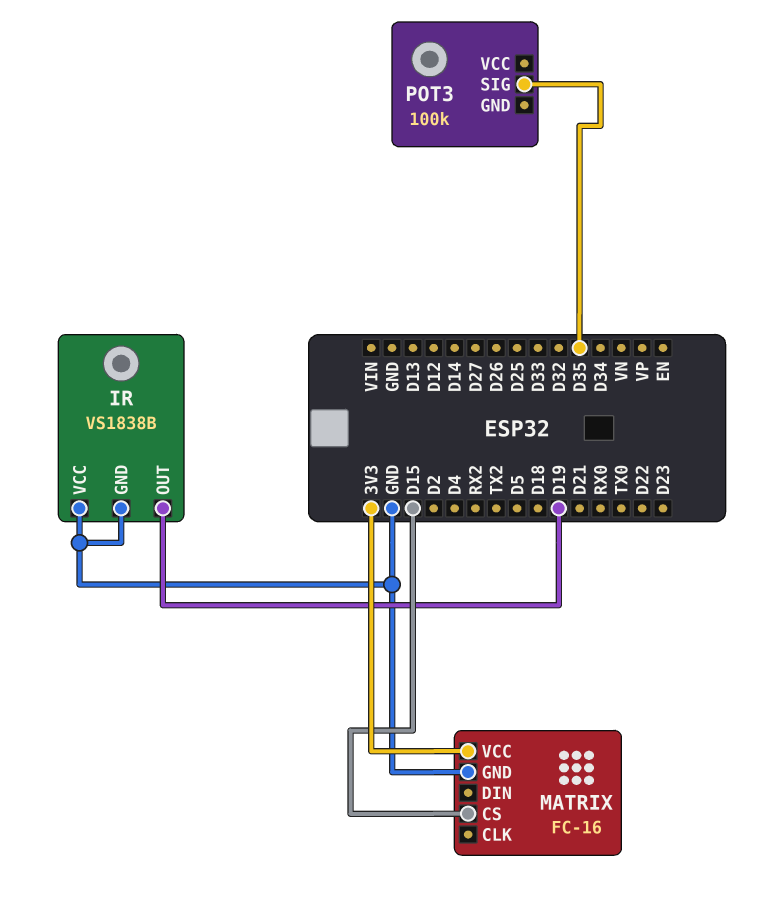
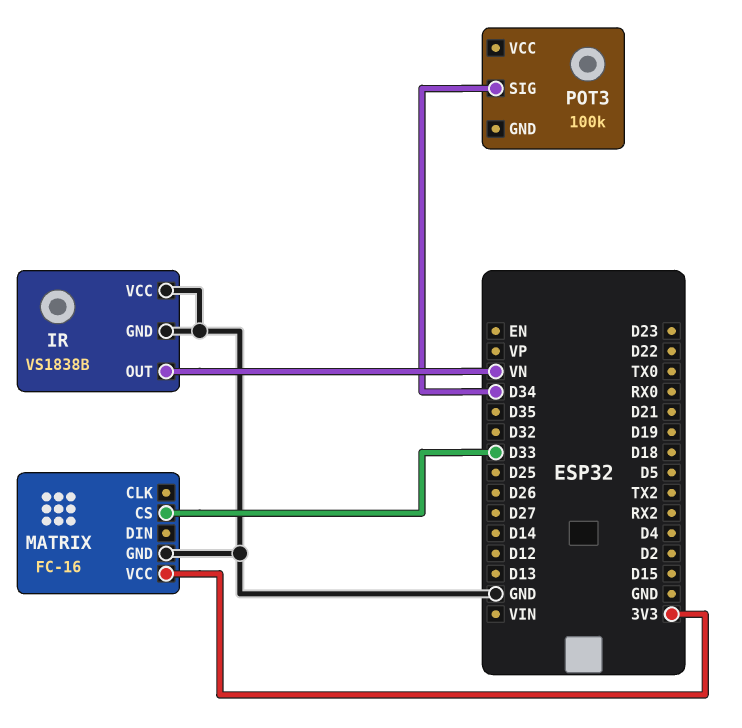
IR pin OUT: D19 -> VN
MATRIX pin CS: D15 -> D33
POT3 pin SIG: D35 -> D34

